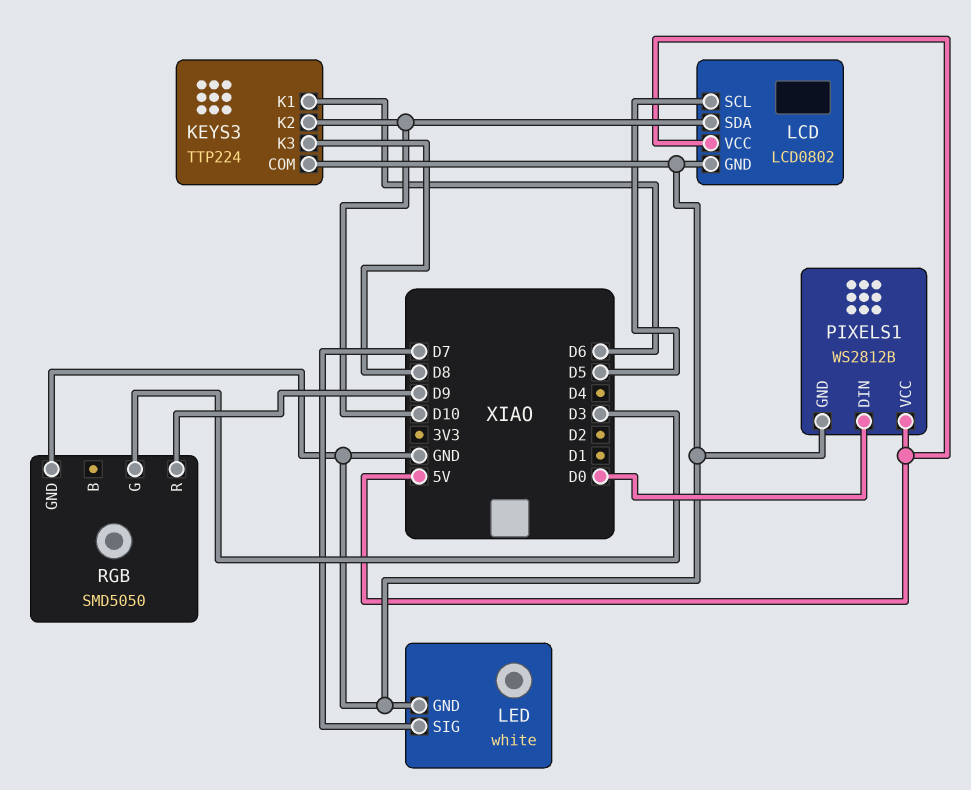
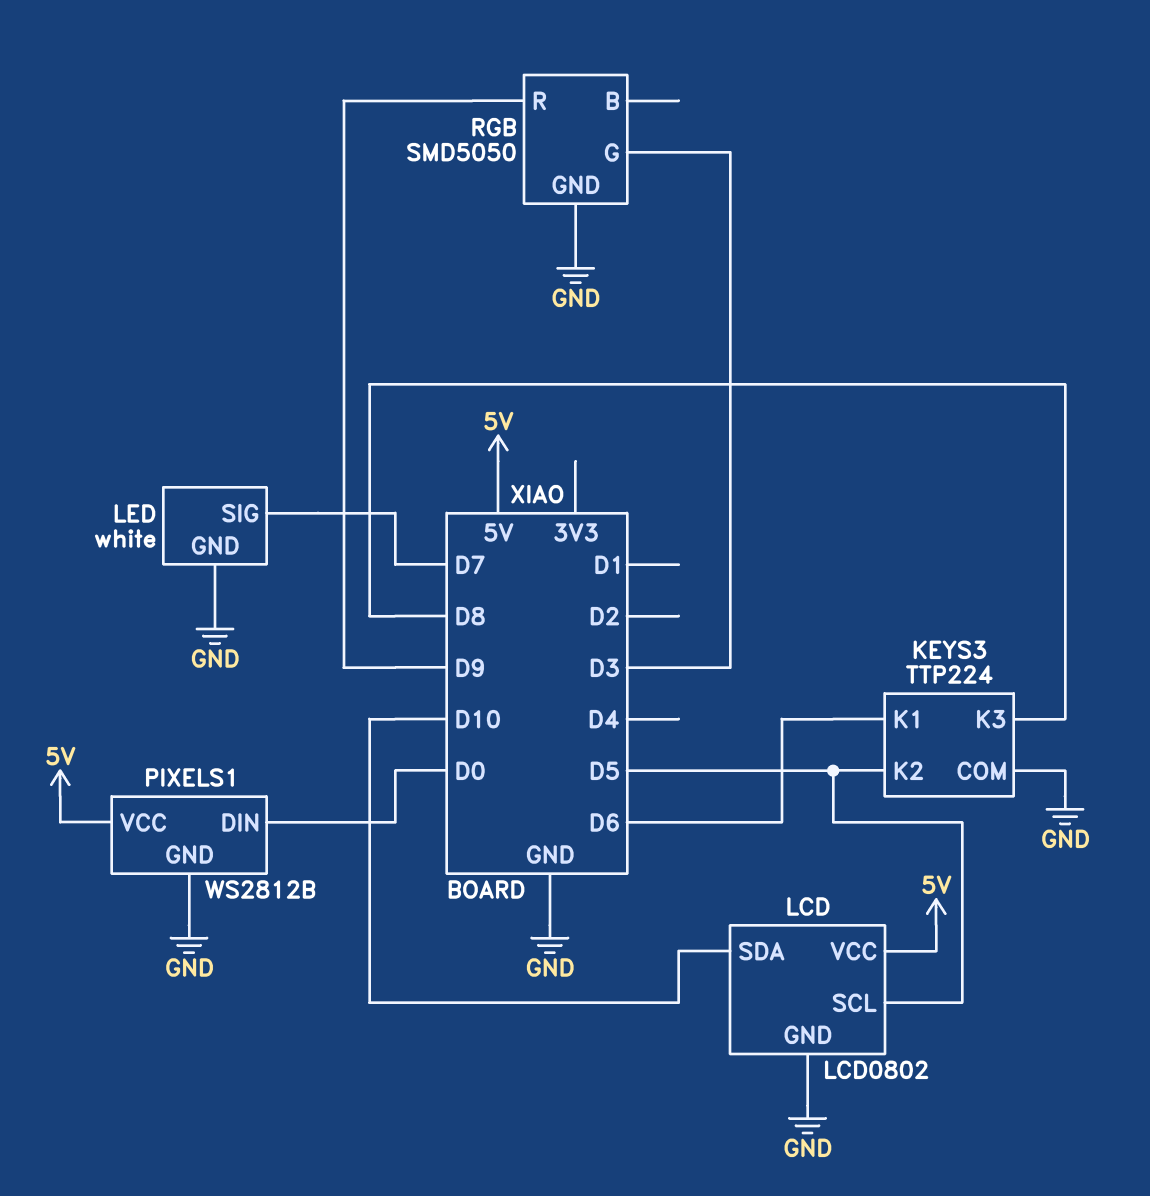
KEYS3 pin K2: D10 -> D5

